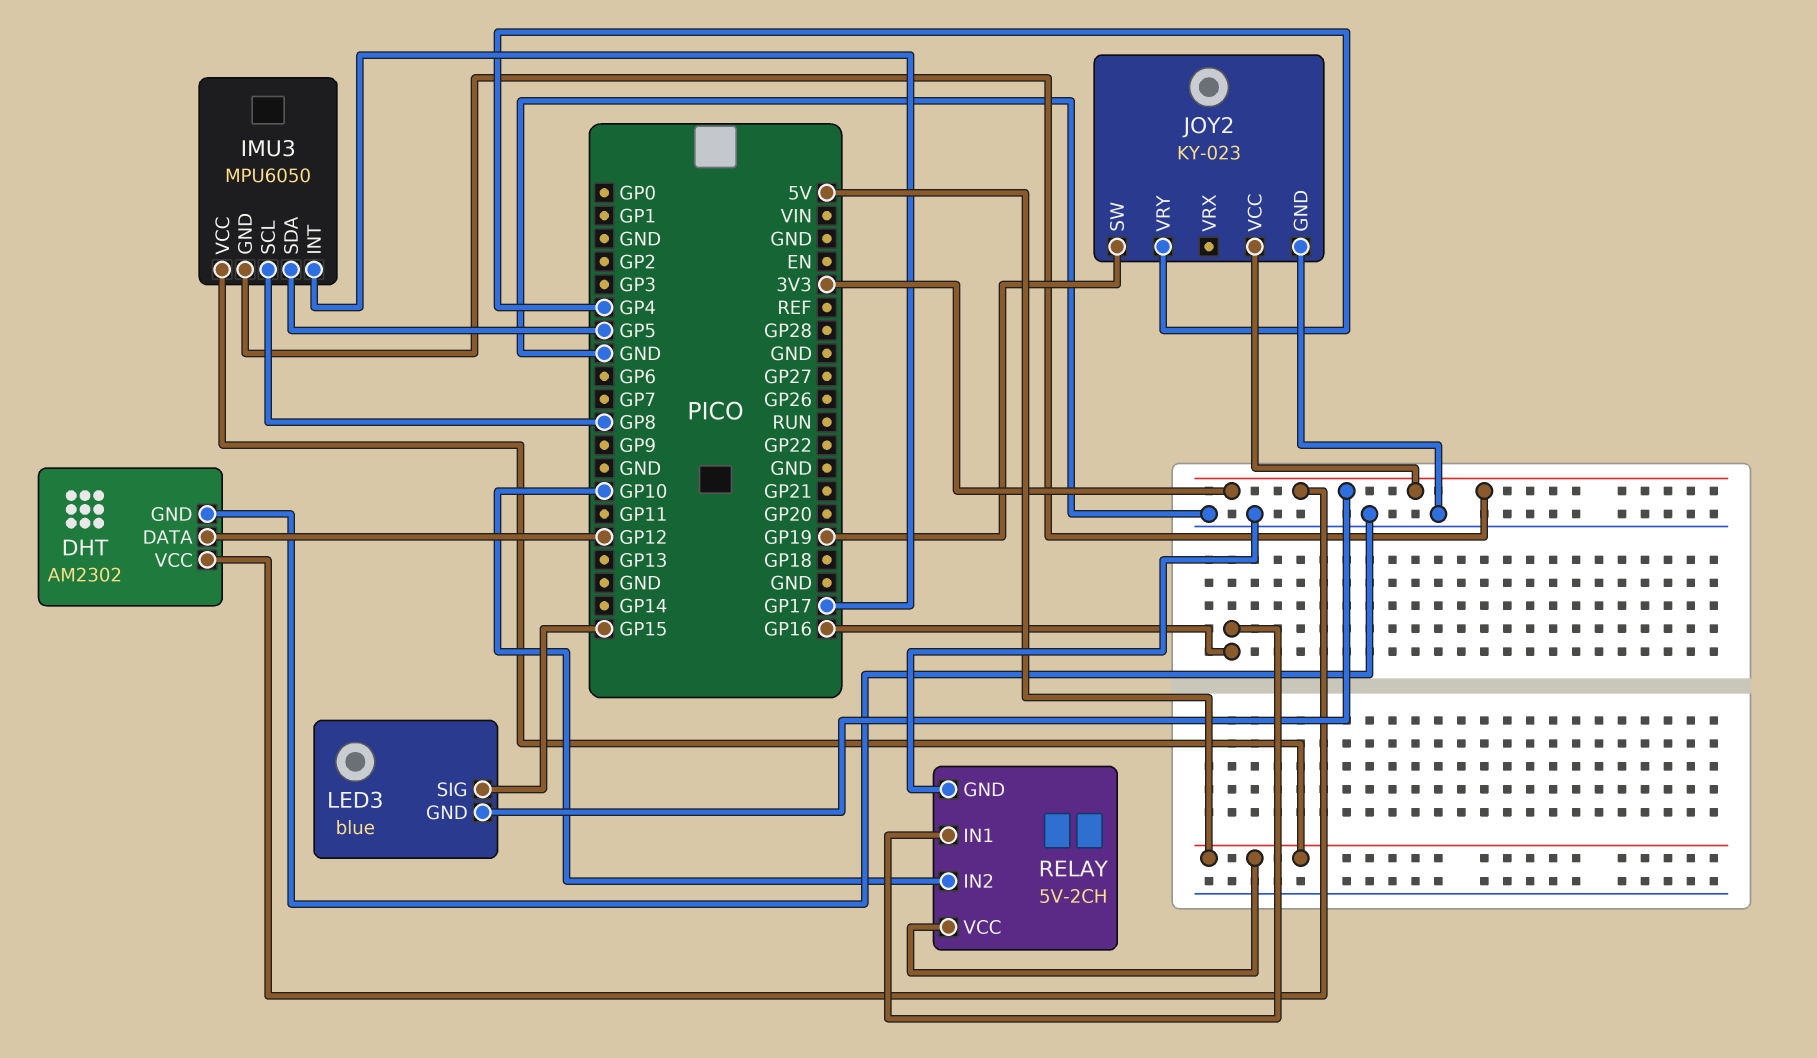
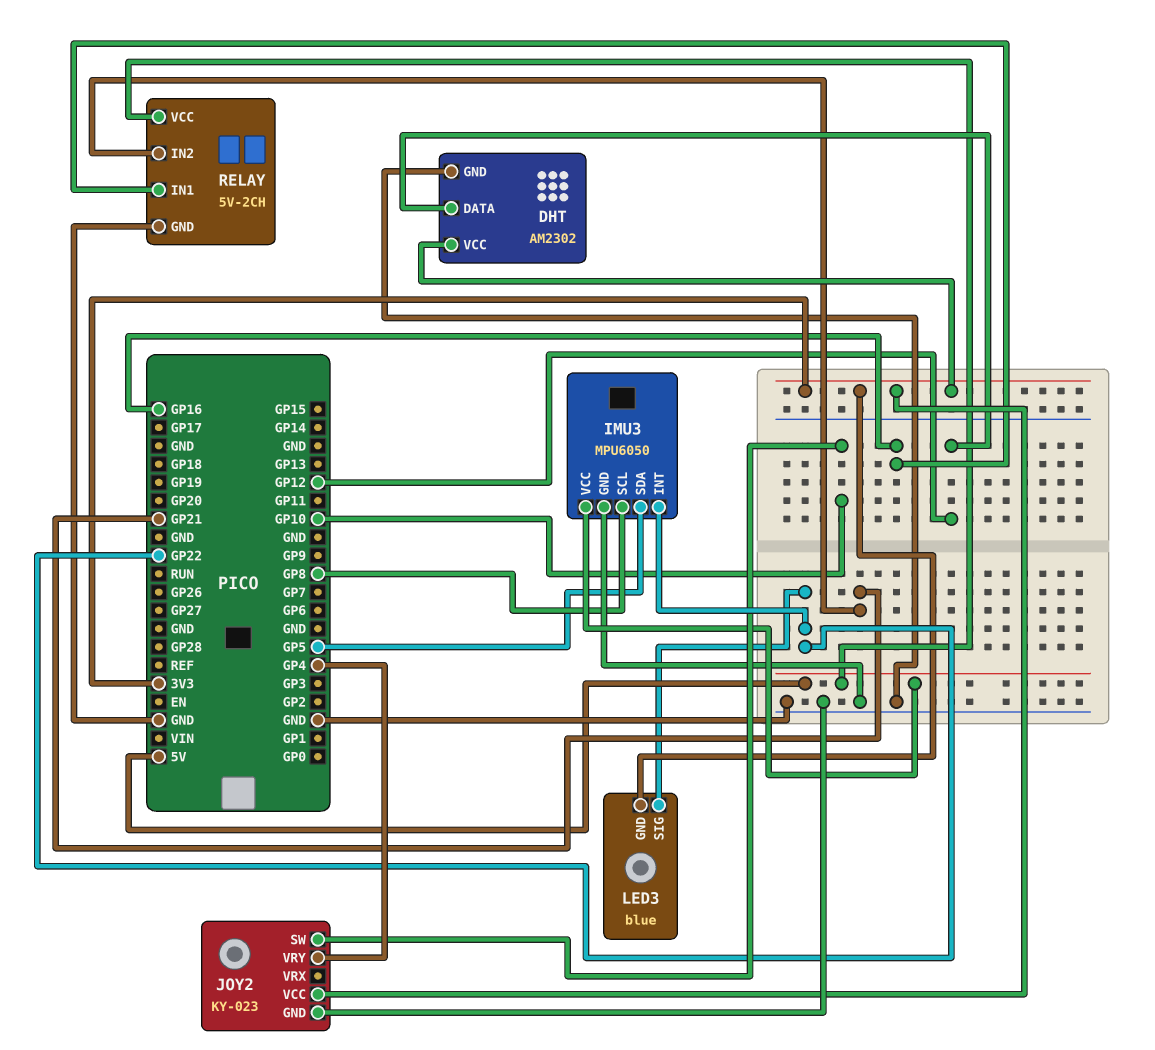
IMU3 pin GND: 3V3 -> GND
IMU3 pin INT: GP17 -> GP22
JOY2 pin SW: GP19 -> GP10
LED3 pin SIG: GP15 -> GP22
RELAY pin IN2: GP10 -> GP21

